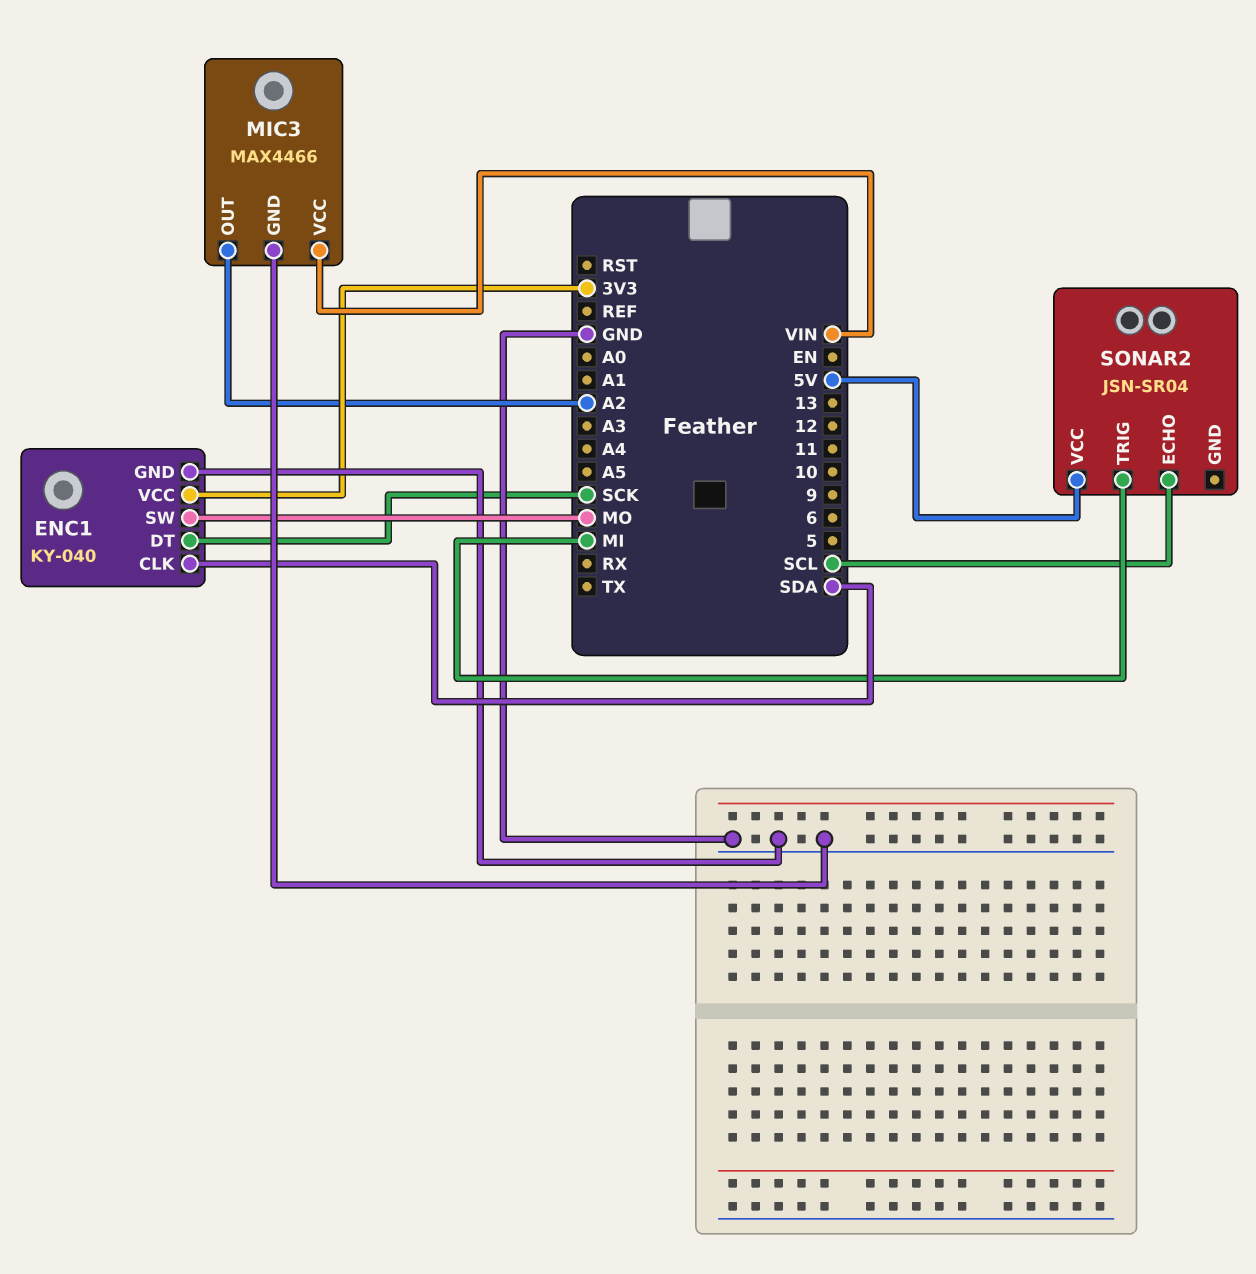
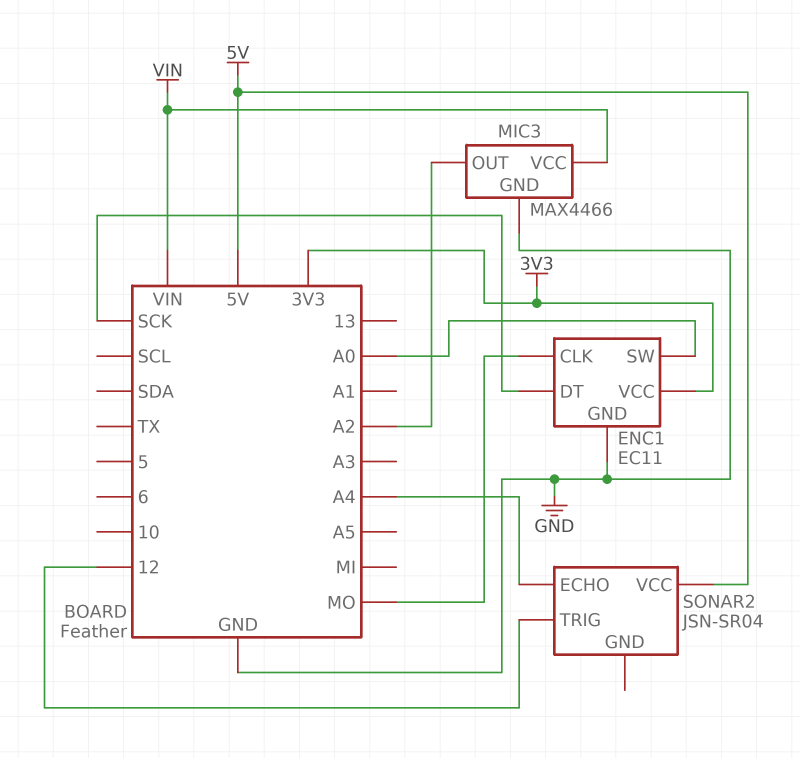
ENC1: KY-040 -> EC11
ENC1 pin CLK: SDA -> MO
ENC1 pin SW: MO -> A0
SONAR2 pin ECHO: SCL -> A4
SONAR2 pin TRIG: MI -> 12

